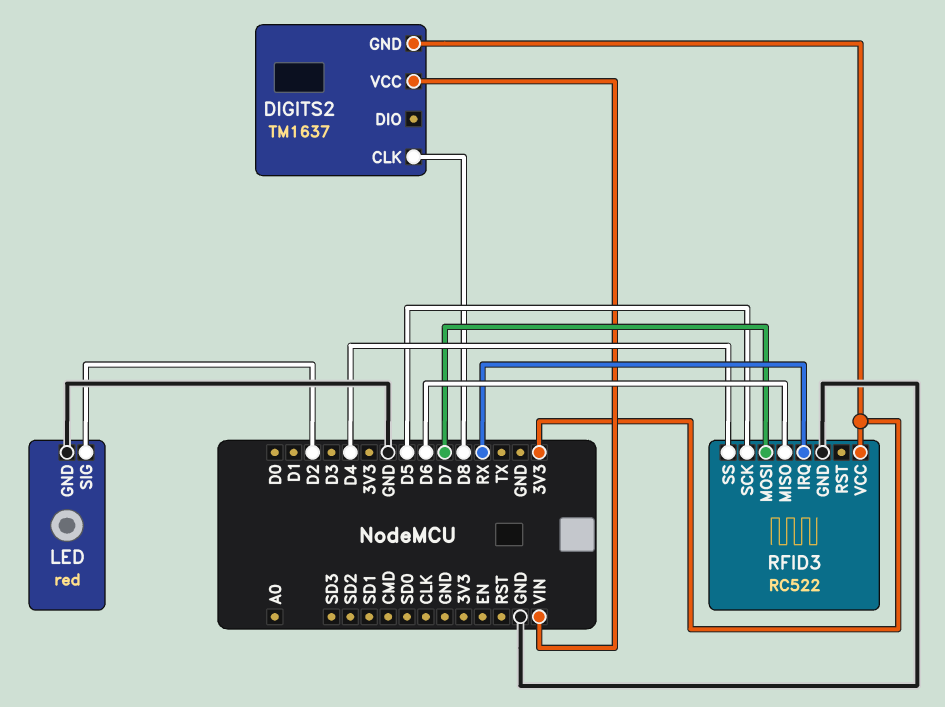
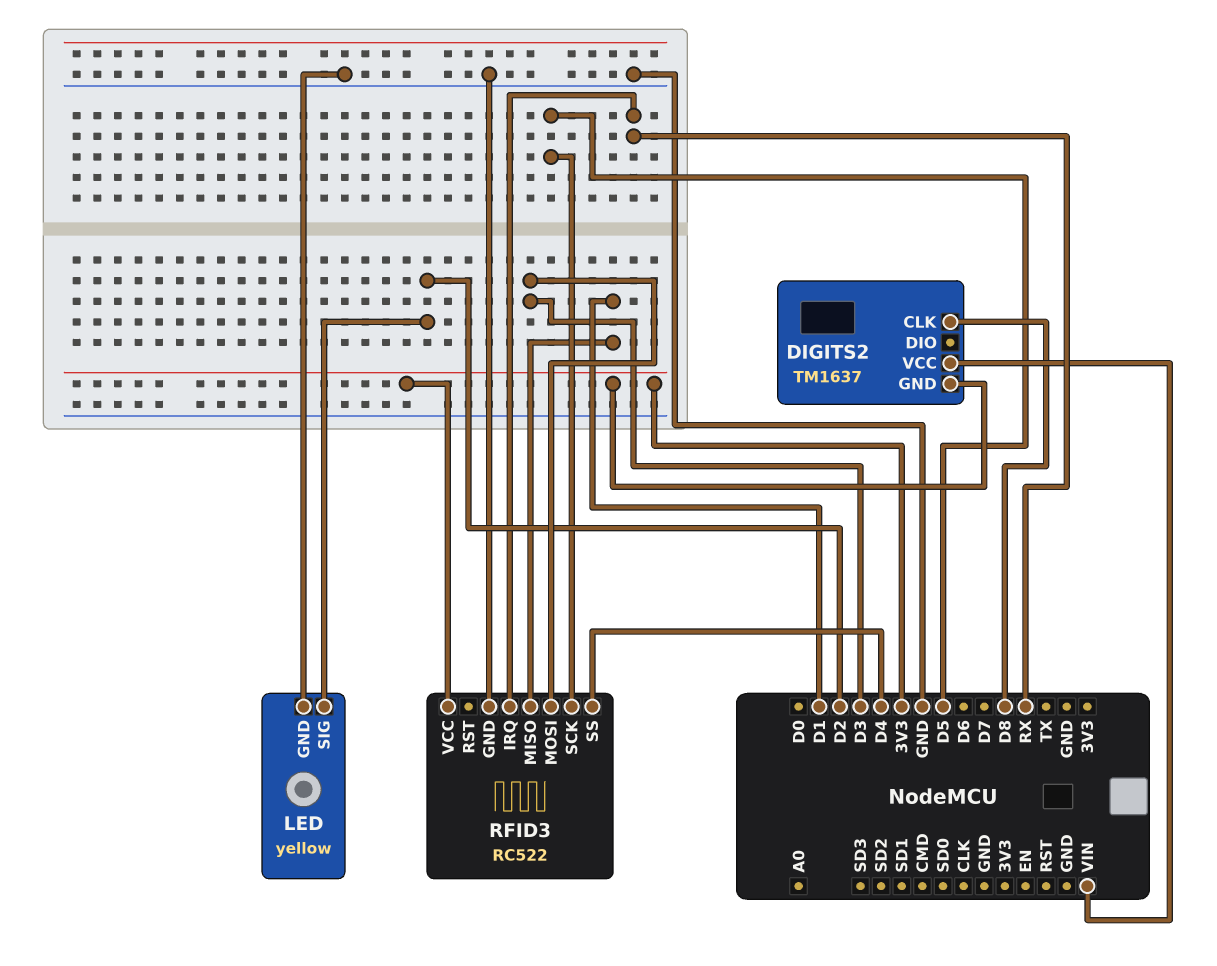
LED: red -> yellow
RFID3 pin MISO: D6 -> D1
RFID3 pin MOSI: D7 -> D3

